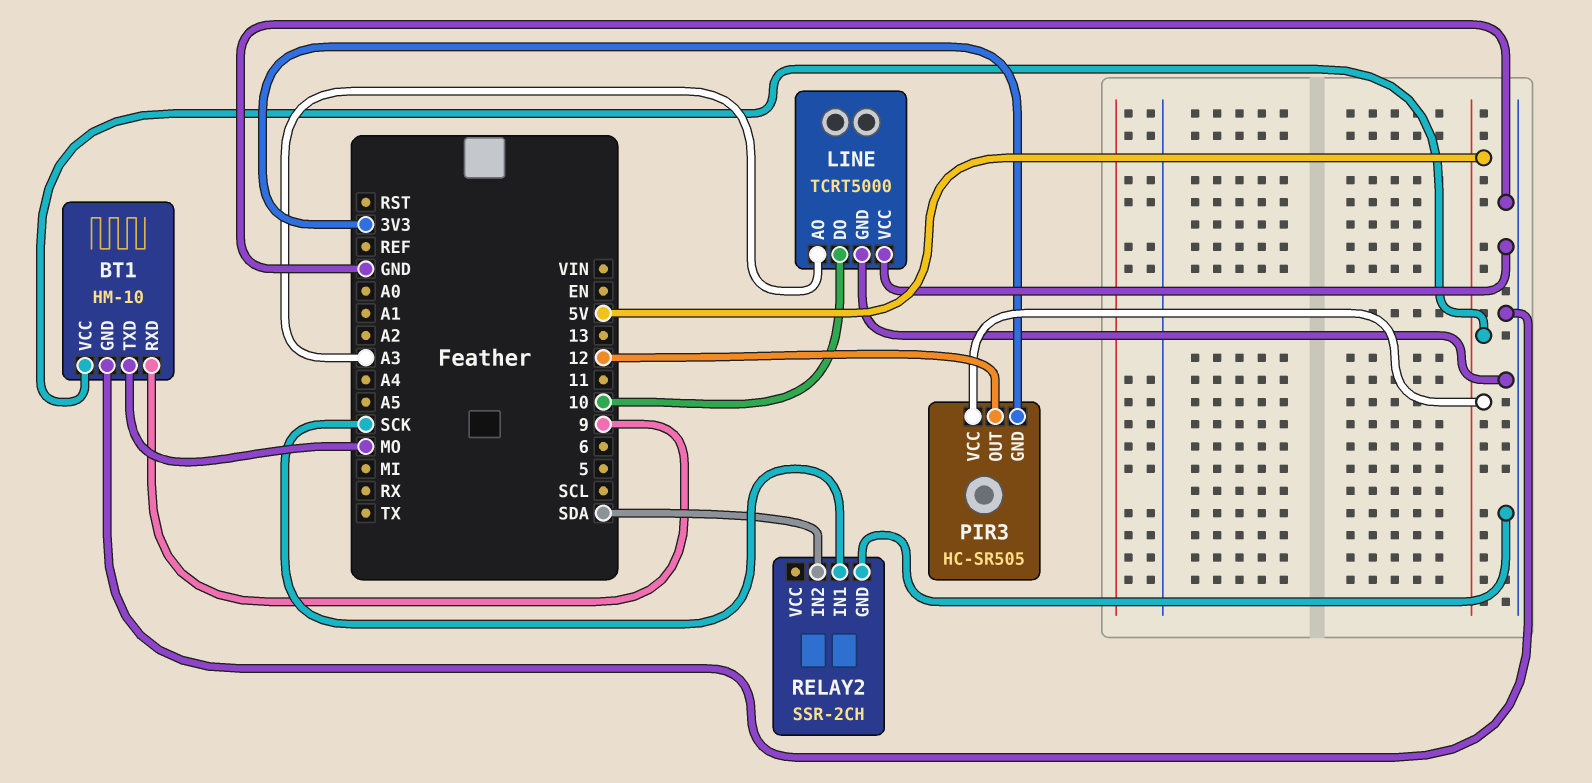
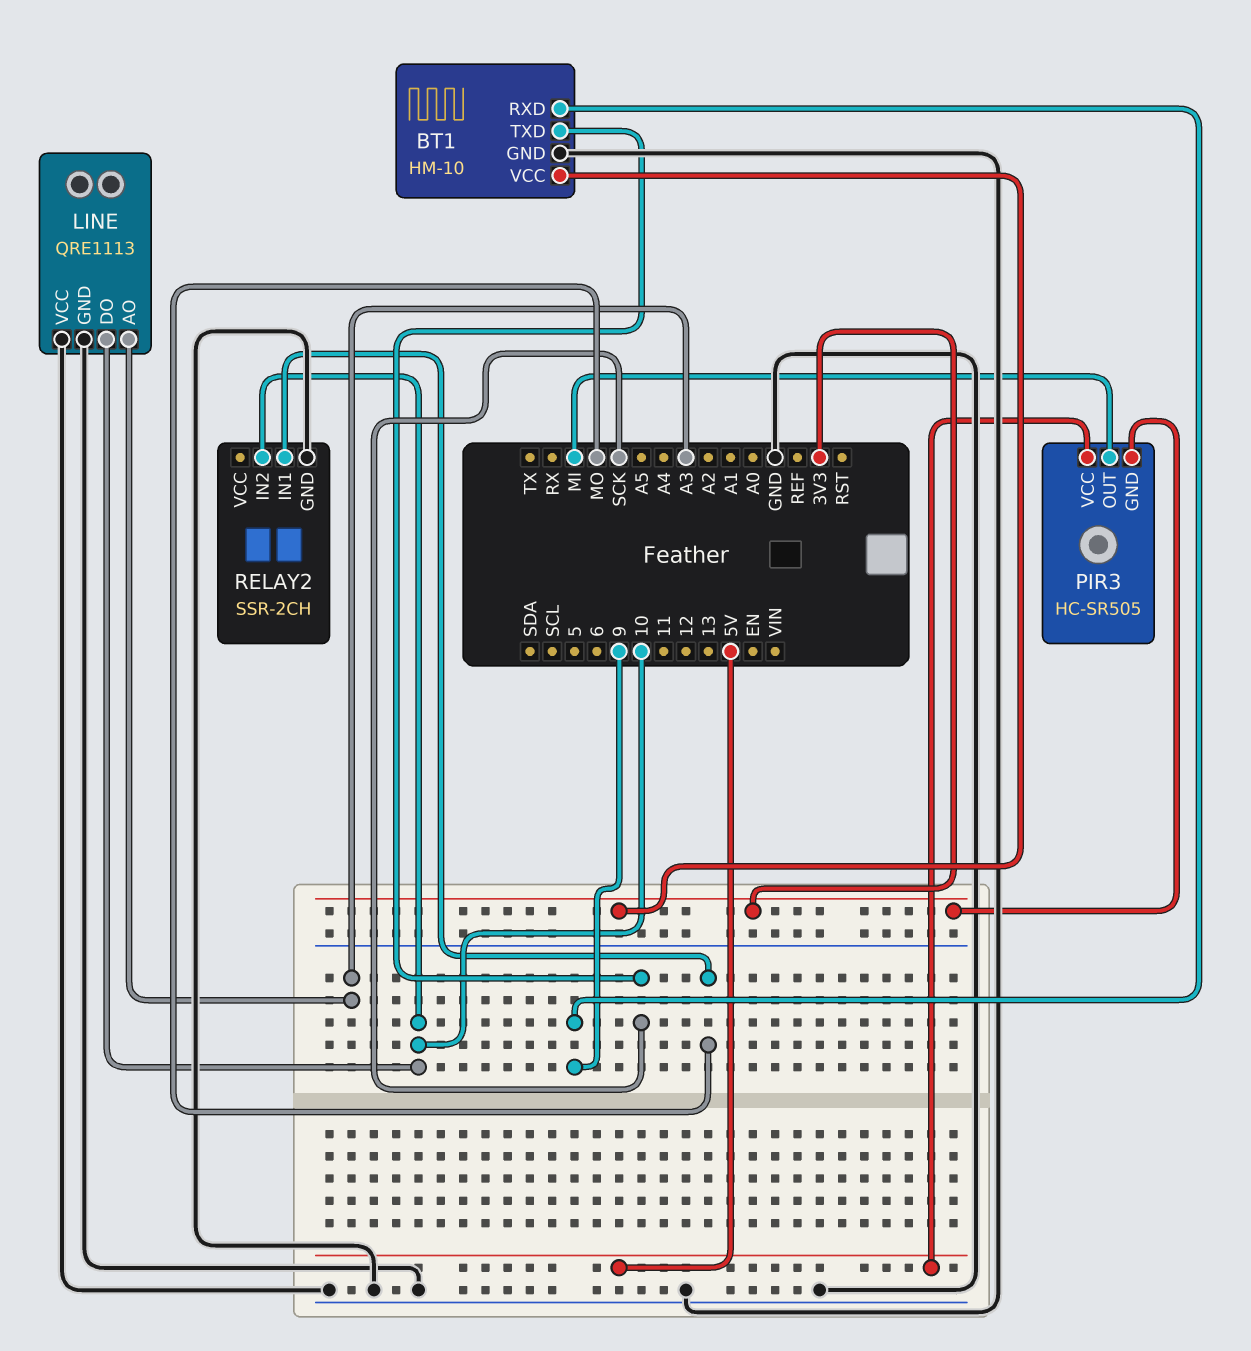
BT1 pin TXD: MO -> SCK
BT1 pin VCC: 5V -> 3V3
LINE: TCRT5000 -> QRE1113
PIR3 pin OUT: 12 -> MI
RELAY2 pin IN1: SCK -> MO
RELAY2 pin IN2: SDA -> 10

